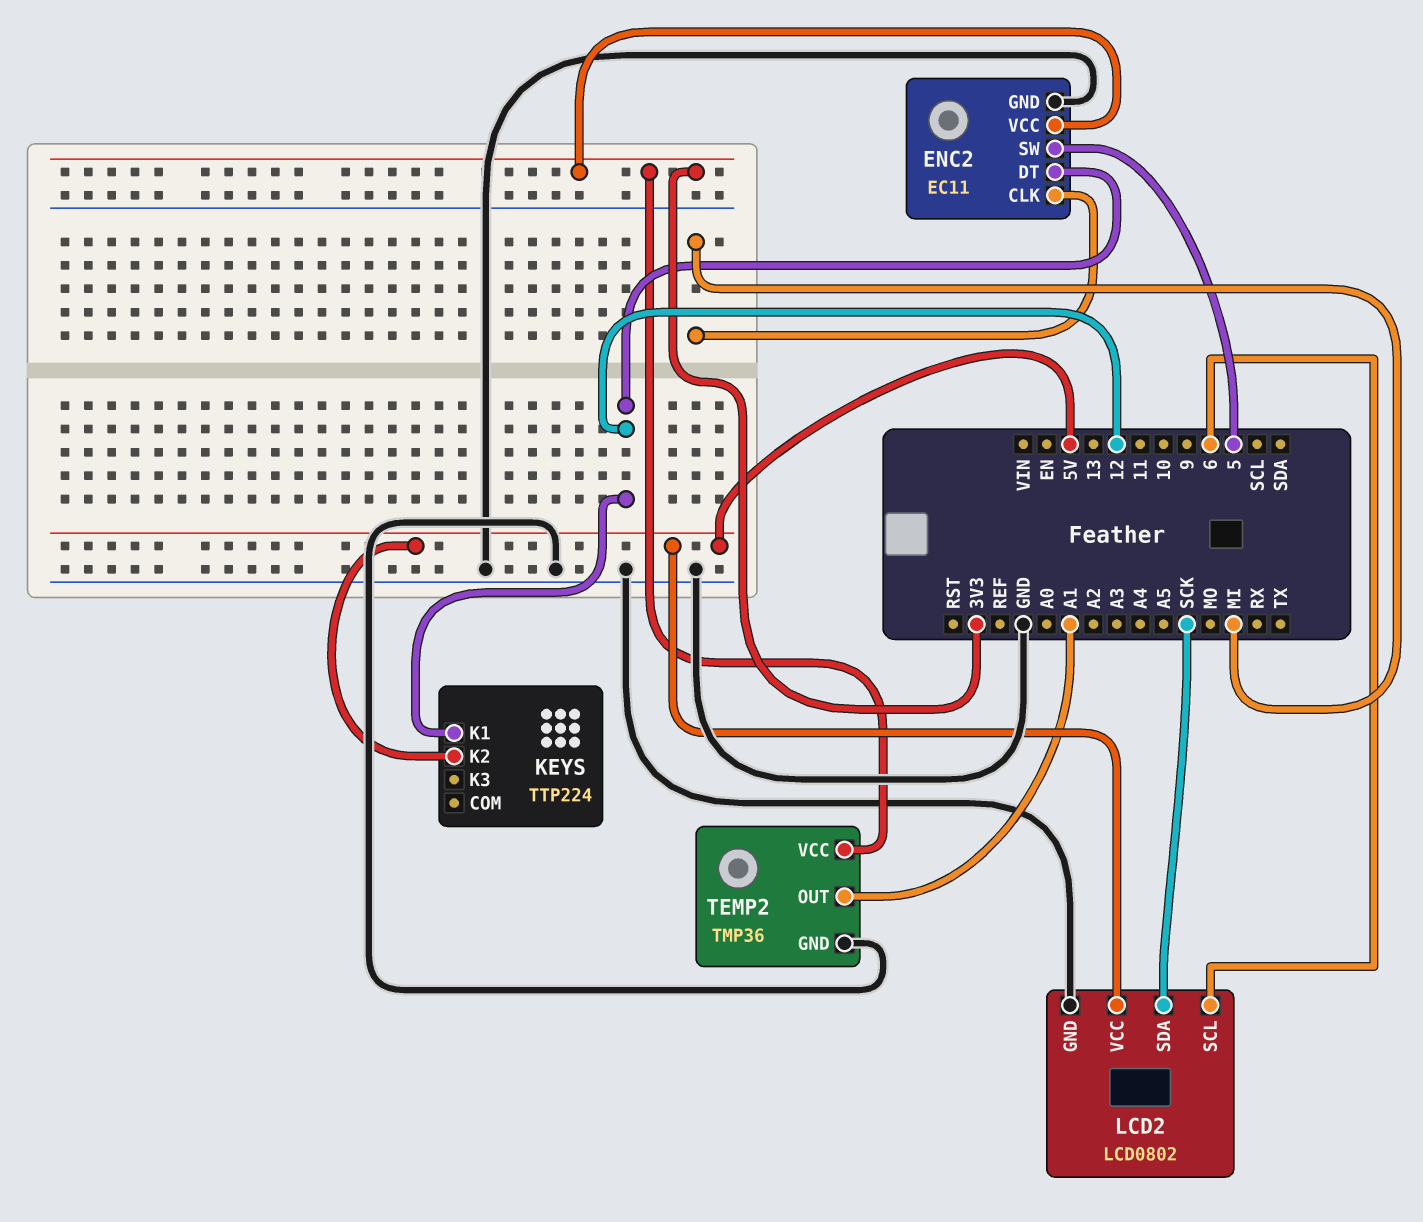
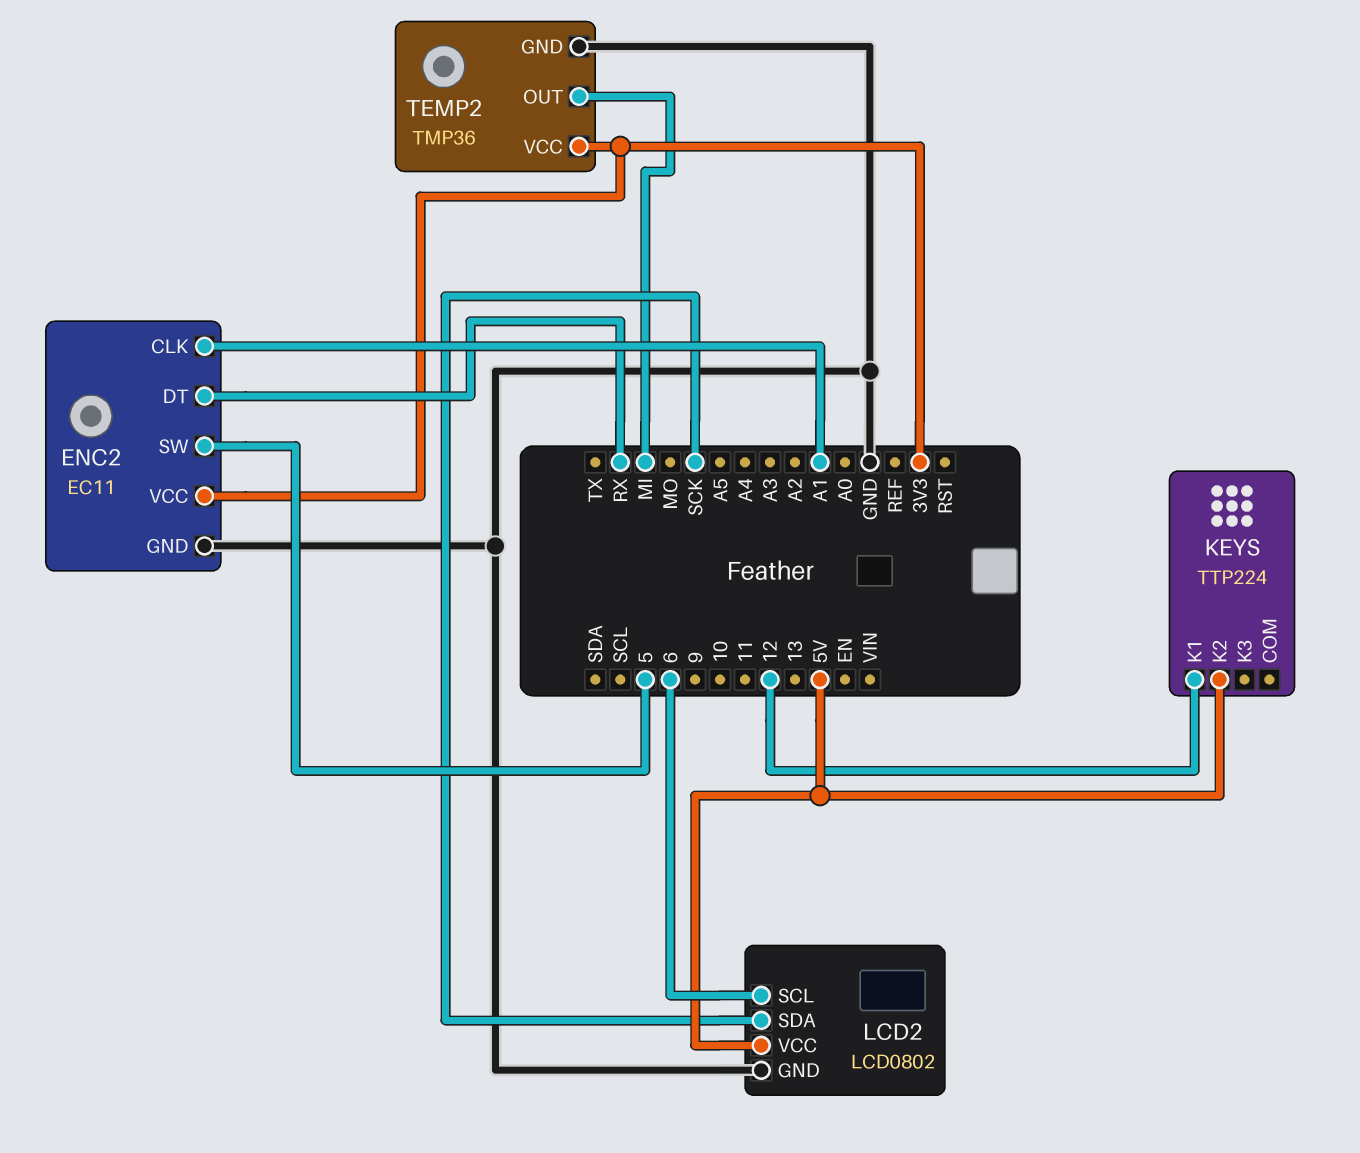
ENC2 pin CLK: MI -> A1
ENC2 pin DT: 12 -> RX
TEMP2 pin OUT: A1 -> MI

